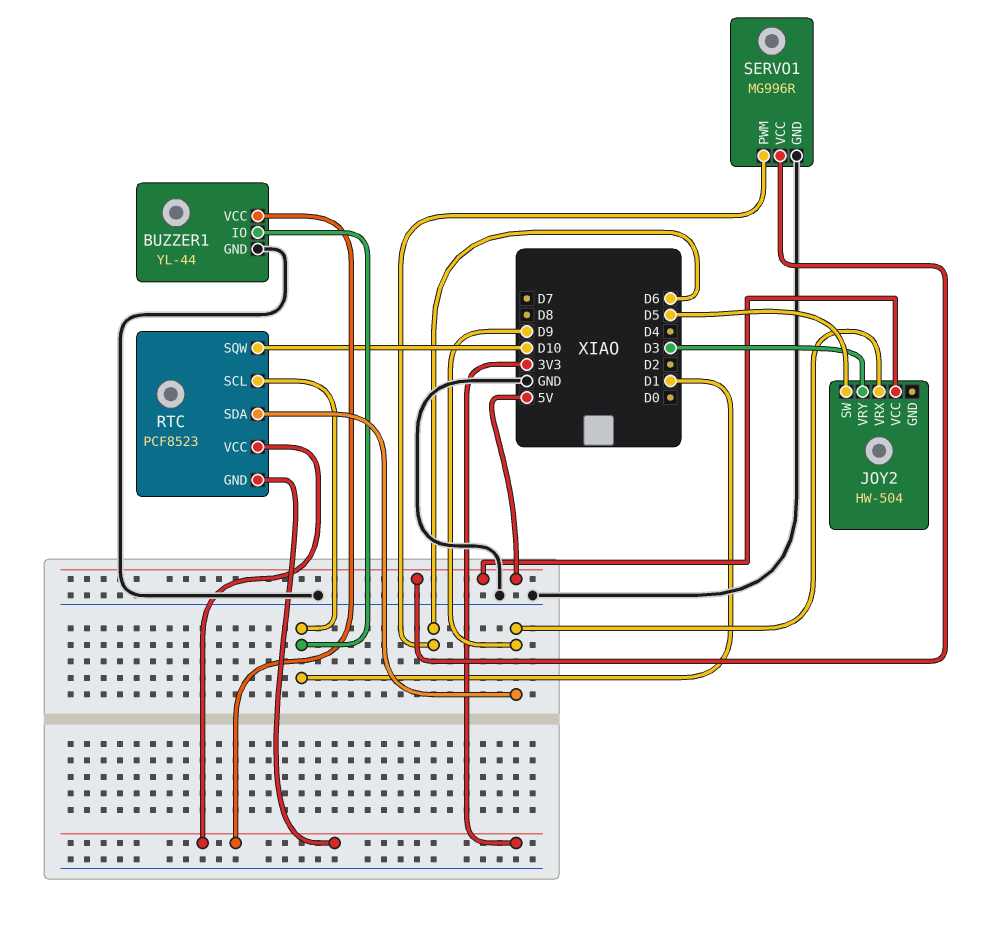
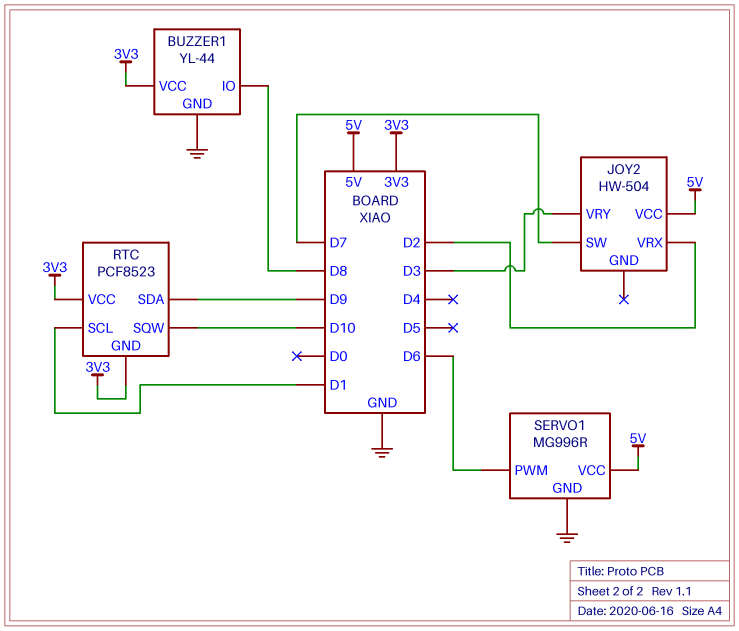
BUZZER1 pin IO: D1 -> D8
JOY2 pin SW: D5 -> D7
JOY2 pin VRX: D9 -> D2

